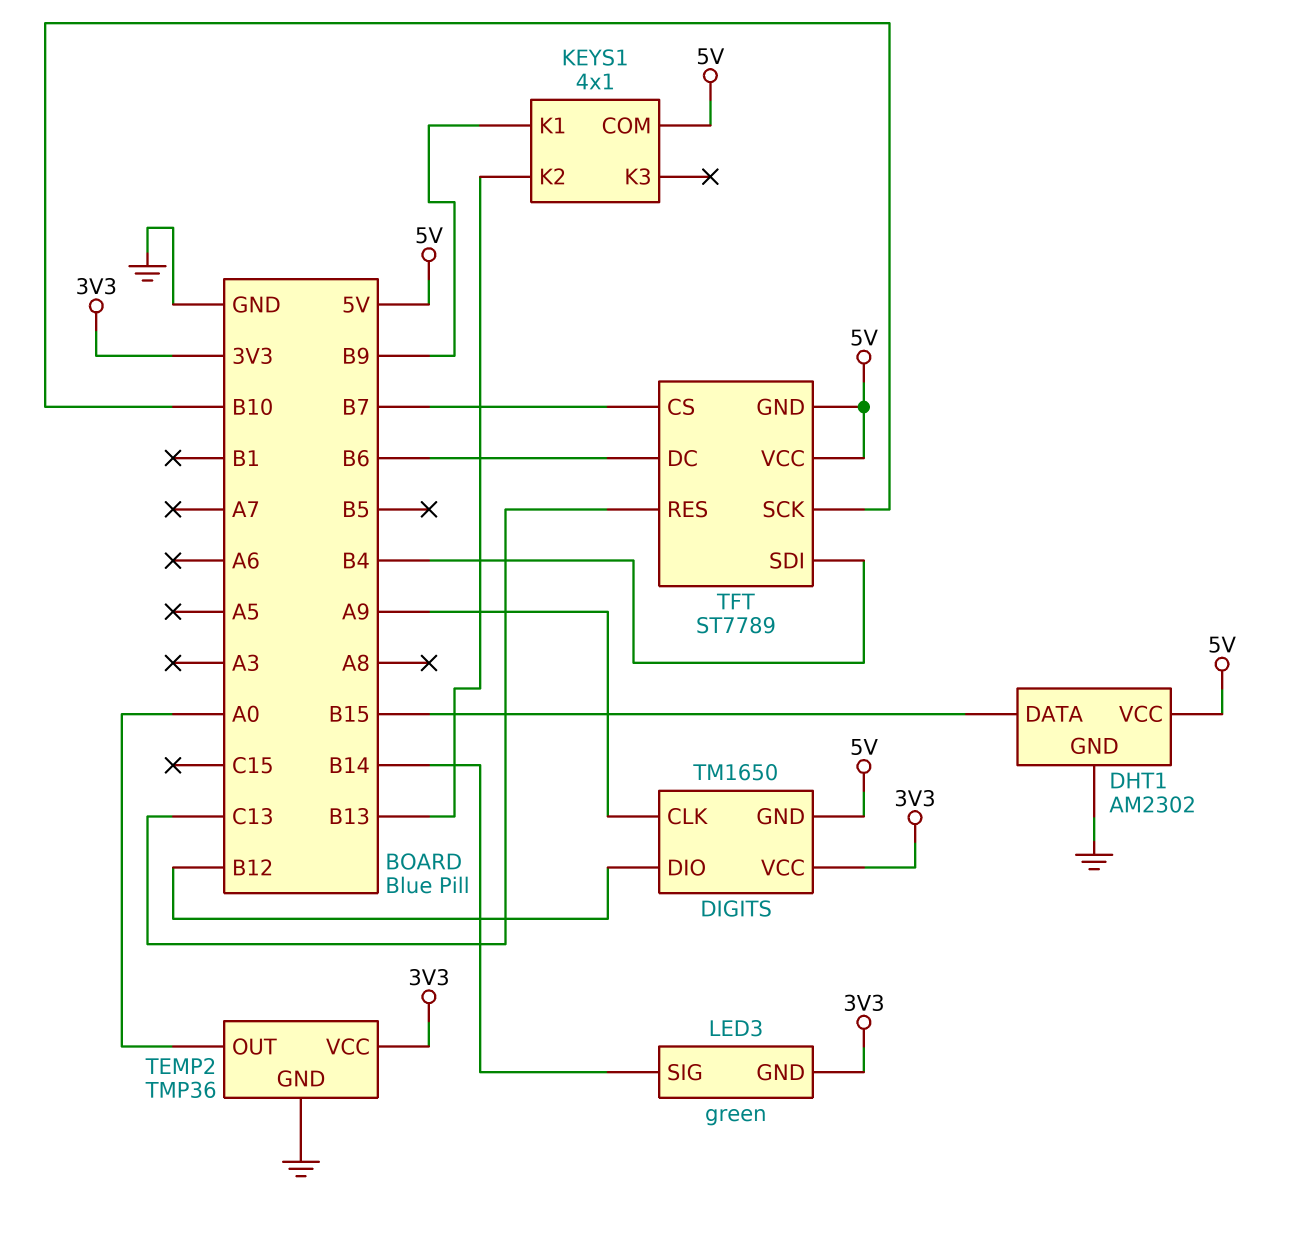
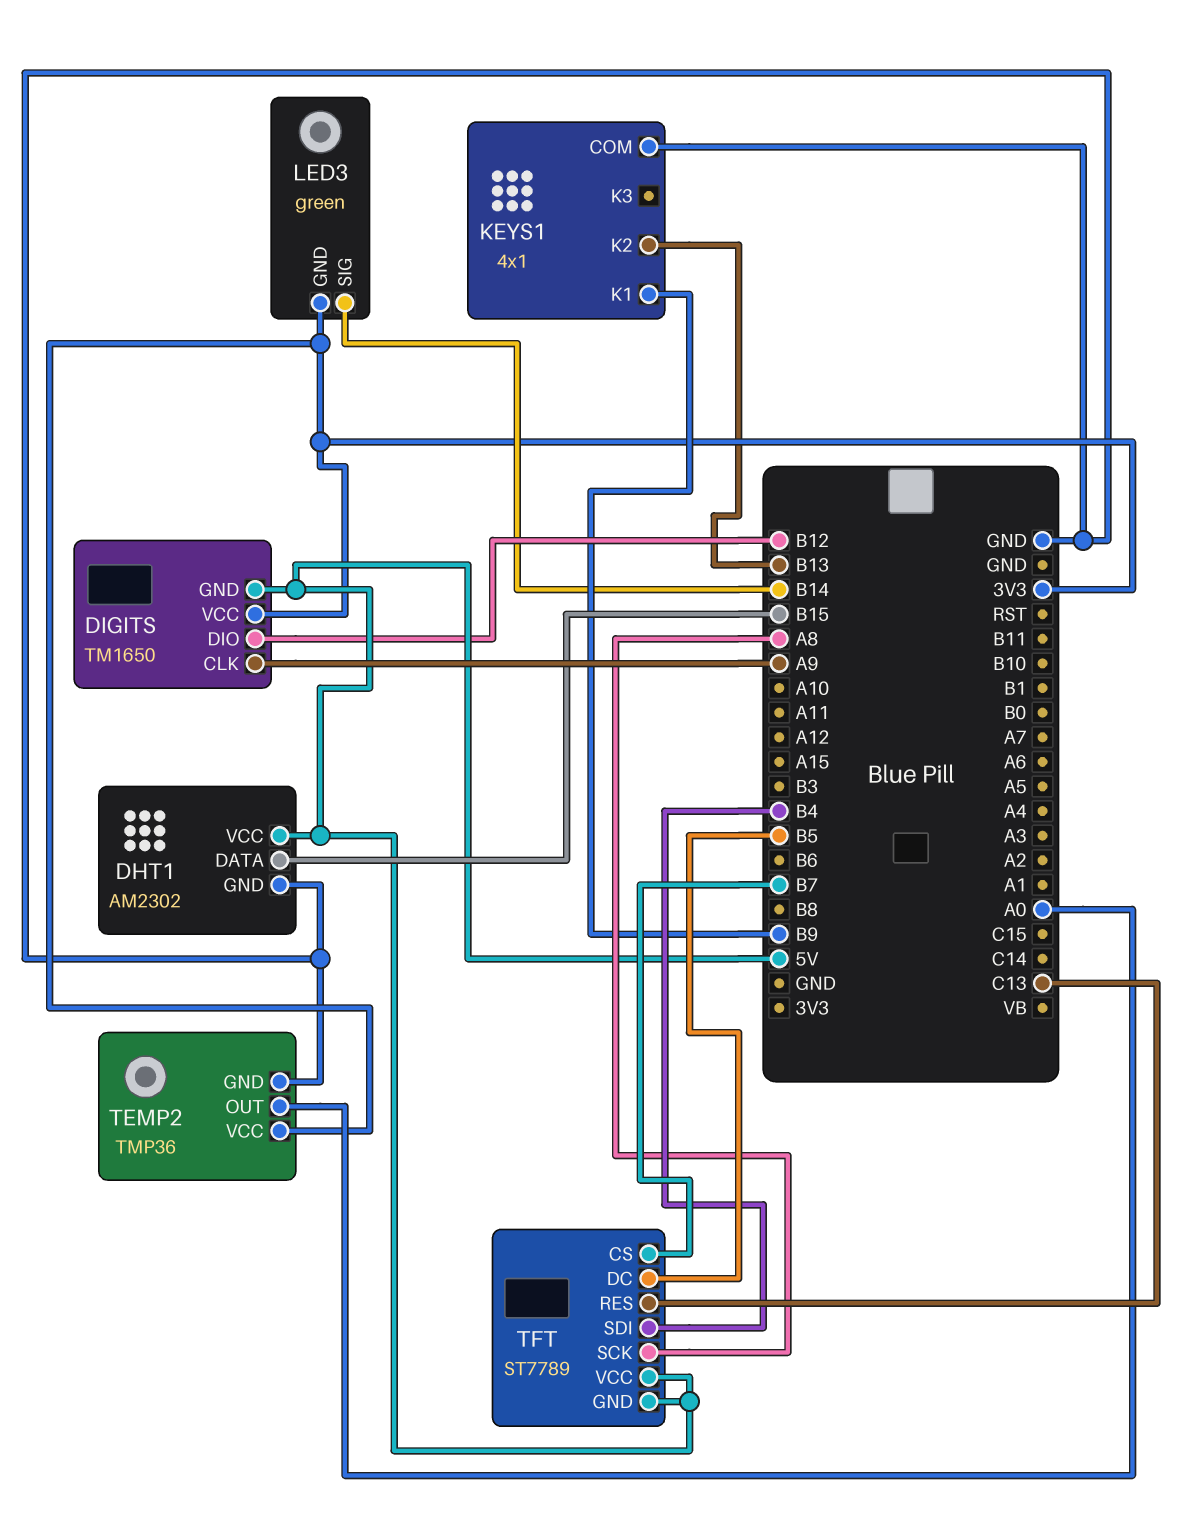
KEYS1 pin COM: 5V -> GND
TFT pin DC: B6 -> B5
TFT pin SCK: B10 -> A8

